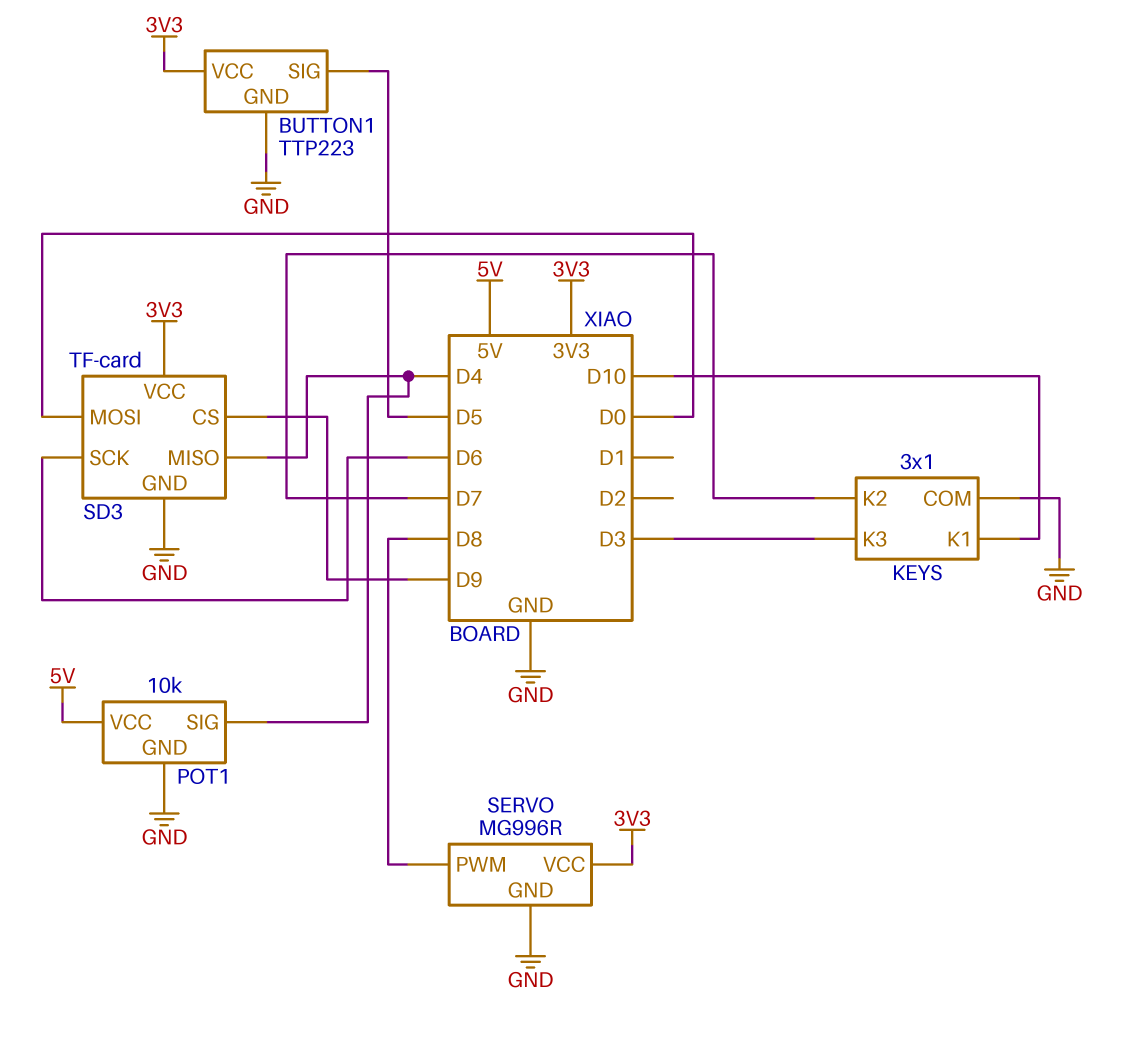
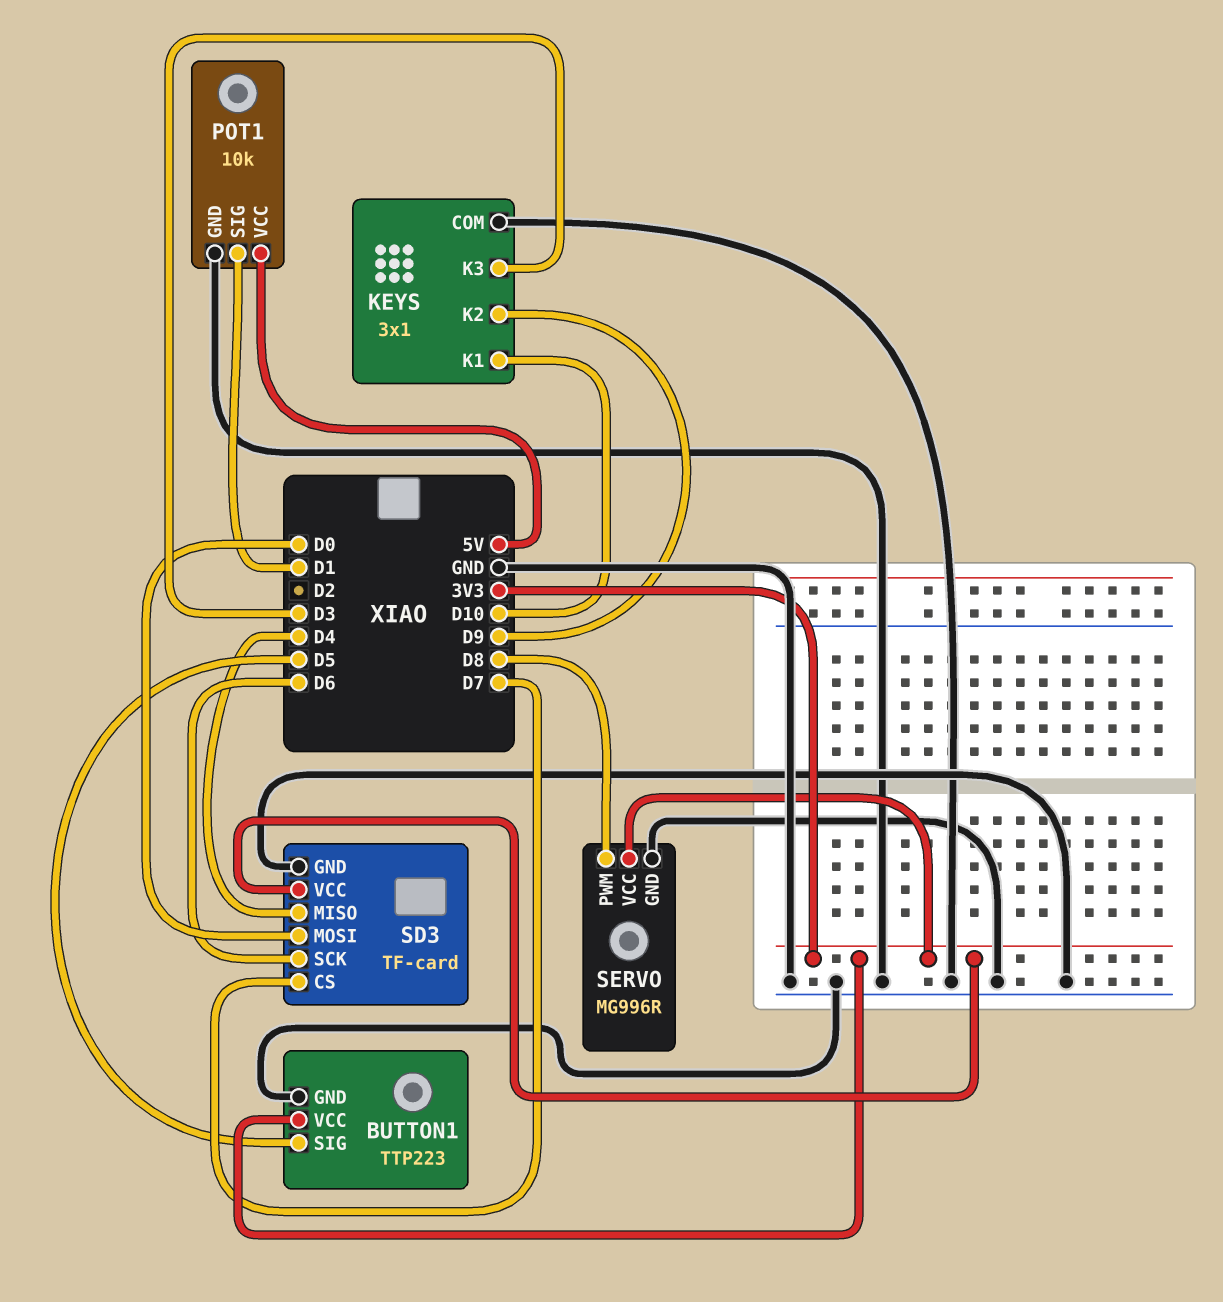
KEYS pin K2: D7 -> D9
POT1 pin SIG: D4 -> D1
SD3 pin CS: D9 -> D7

